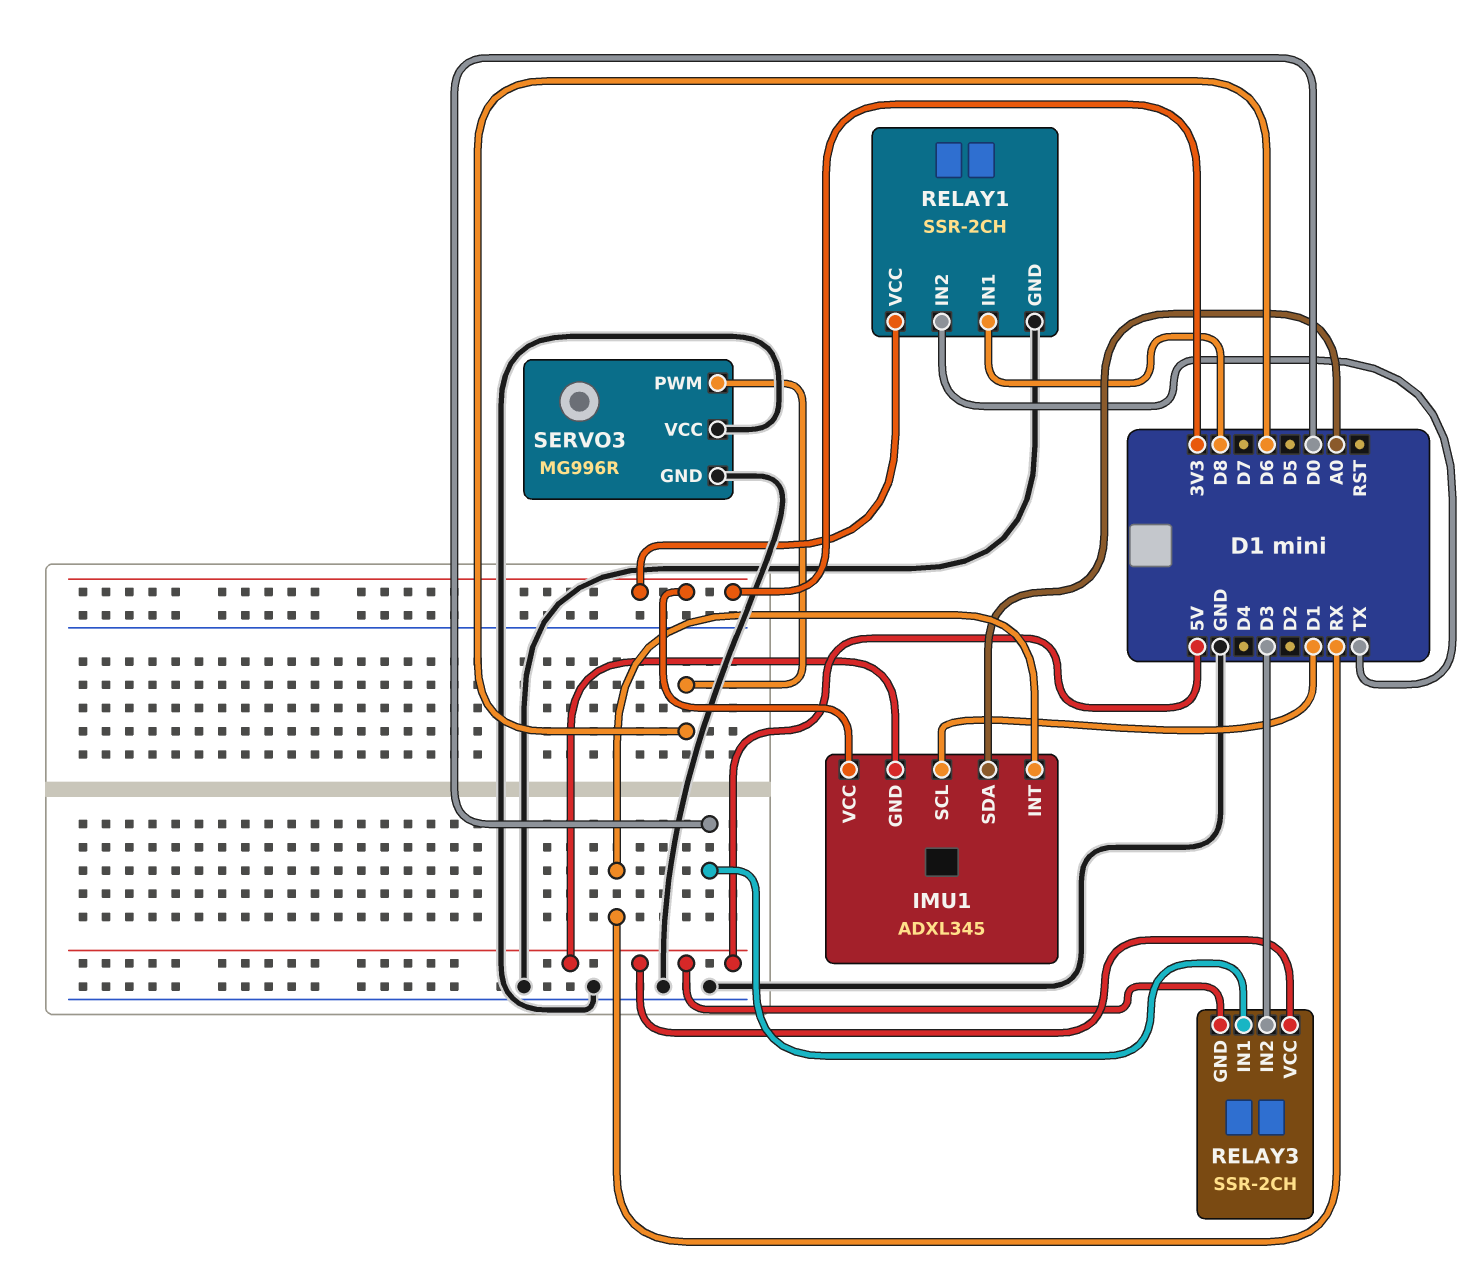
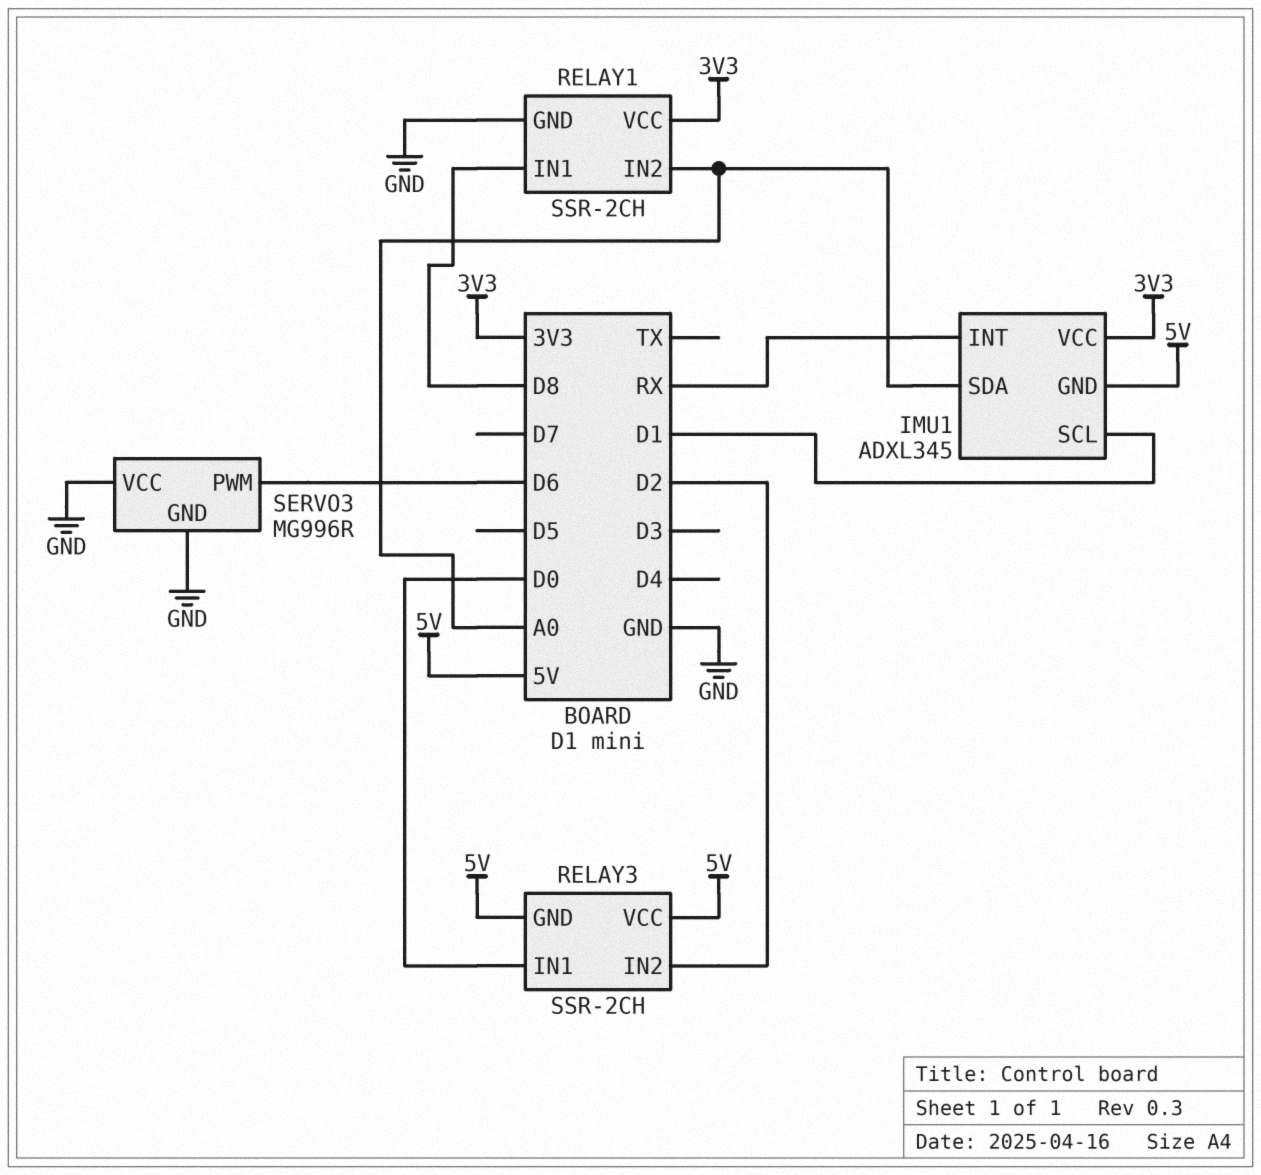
RELAY1 pin IN2: TX -> A0
RELAY3 pin IN2: D3 -> D2

